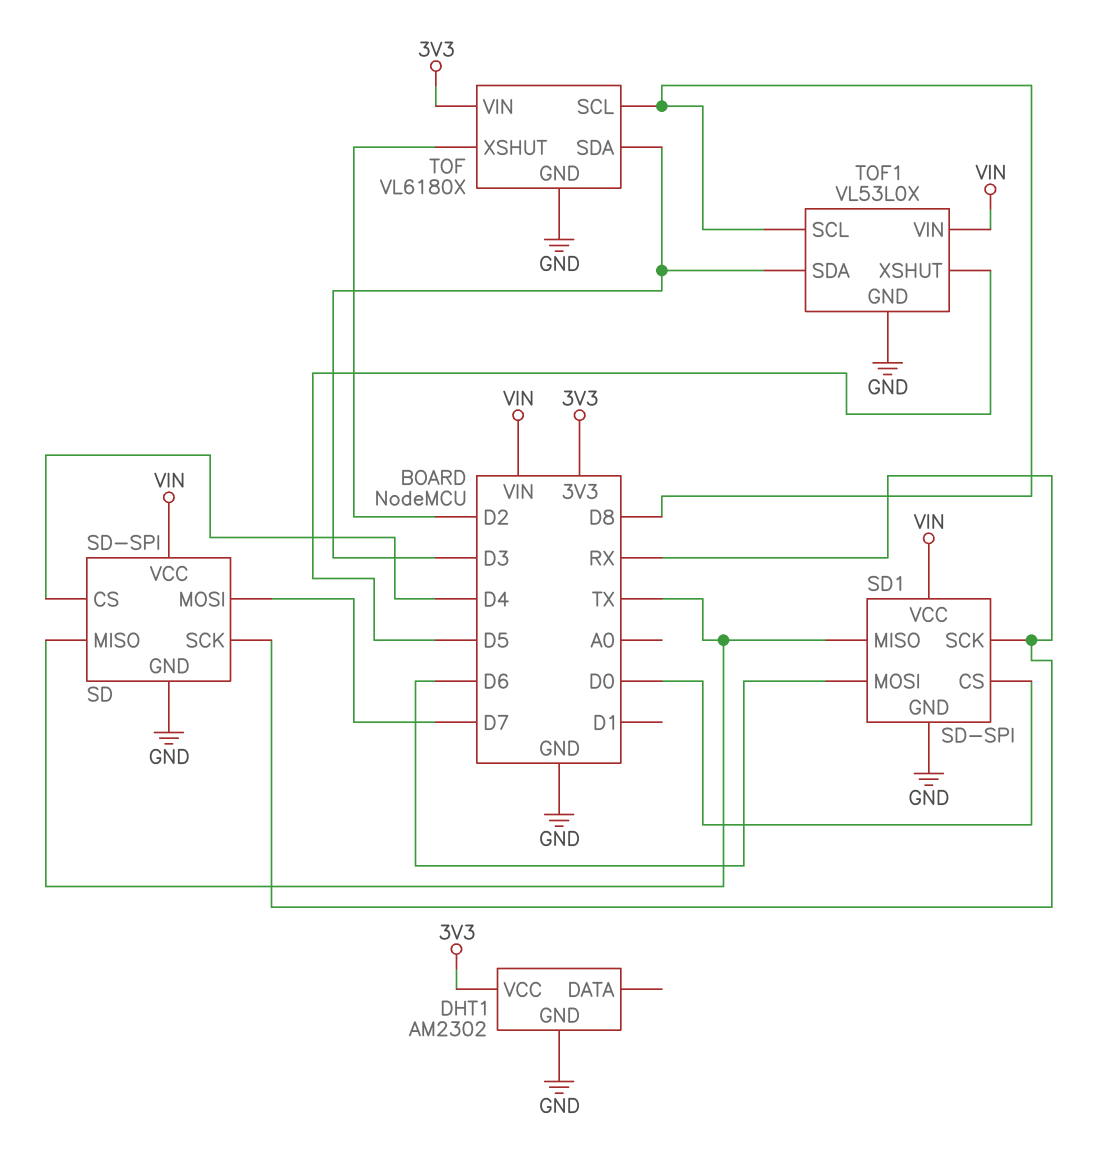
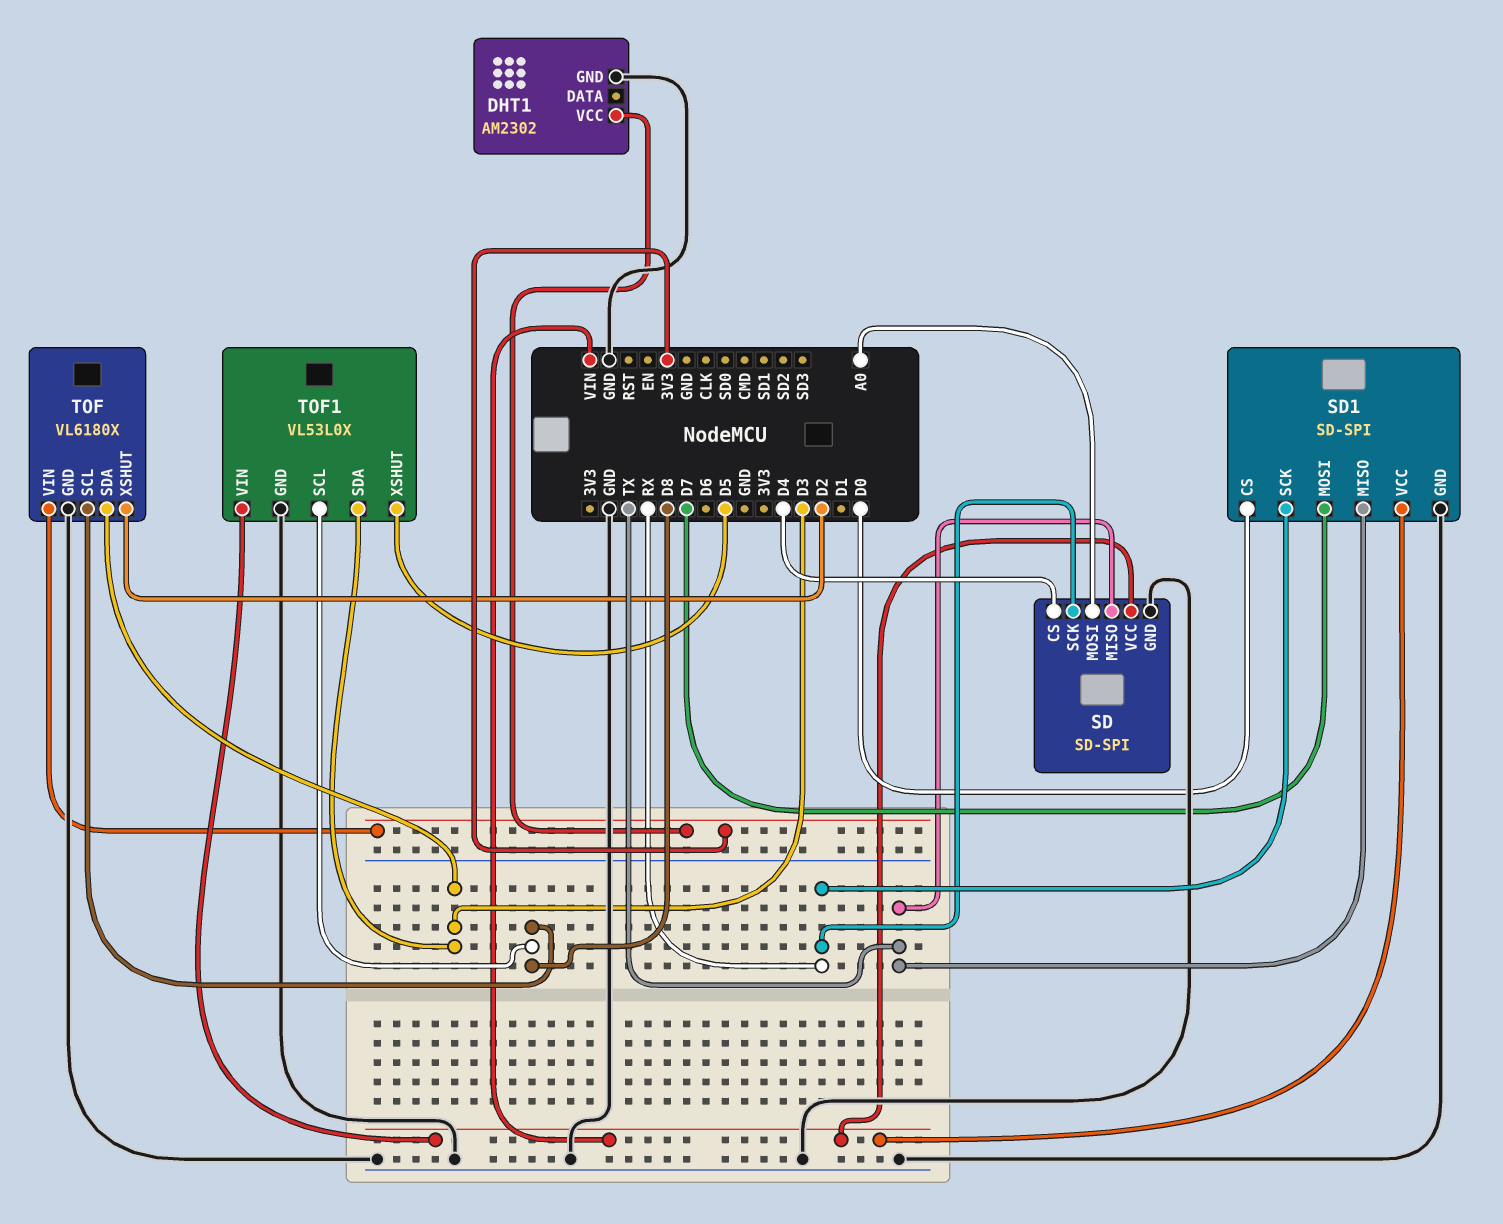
SD pin MOSI: D7 -> A0
SD1 pin MOSI: D6 -> D7

